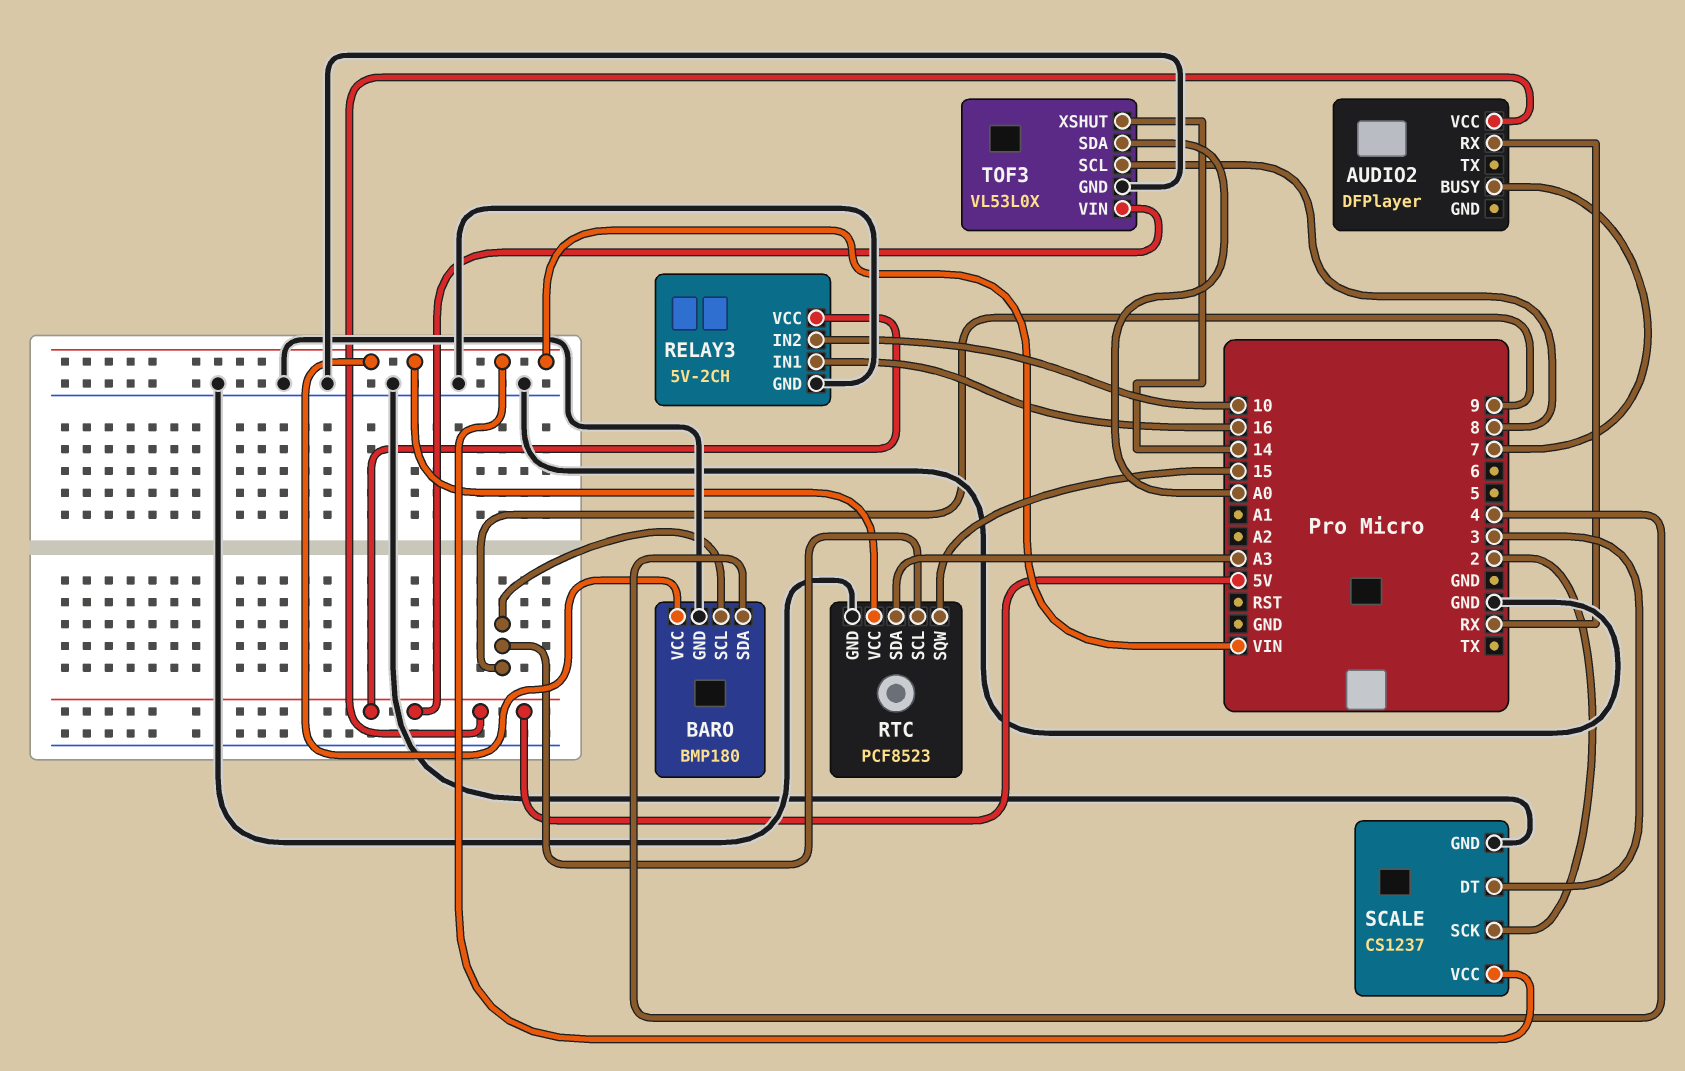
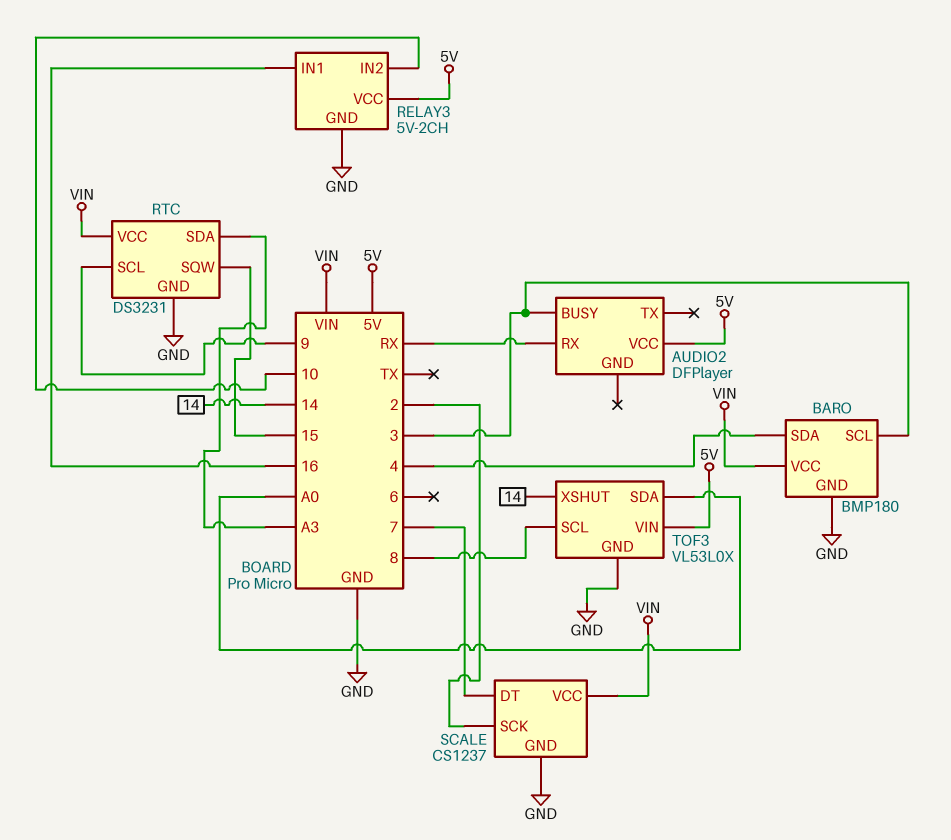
AUDIO2 pin BUSY: 7 -> 3
BARO pin SCL: 9 -> 3
RTC: PCF8523 -> DS3231
SCALE pin DT: 3 -> 7

